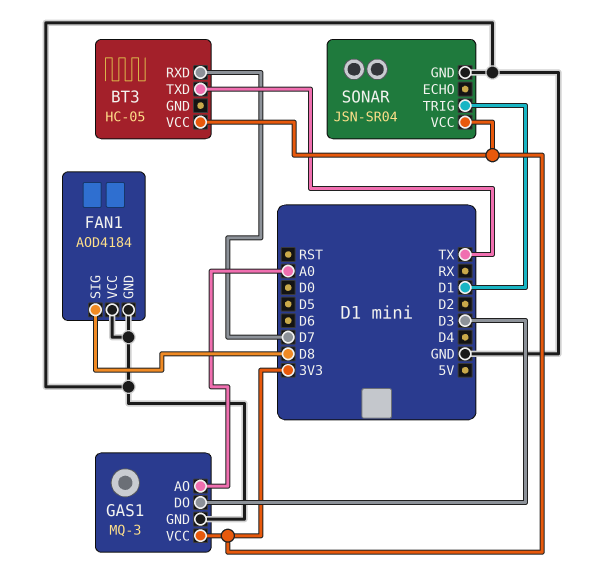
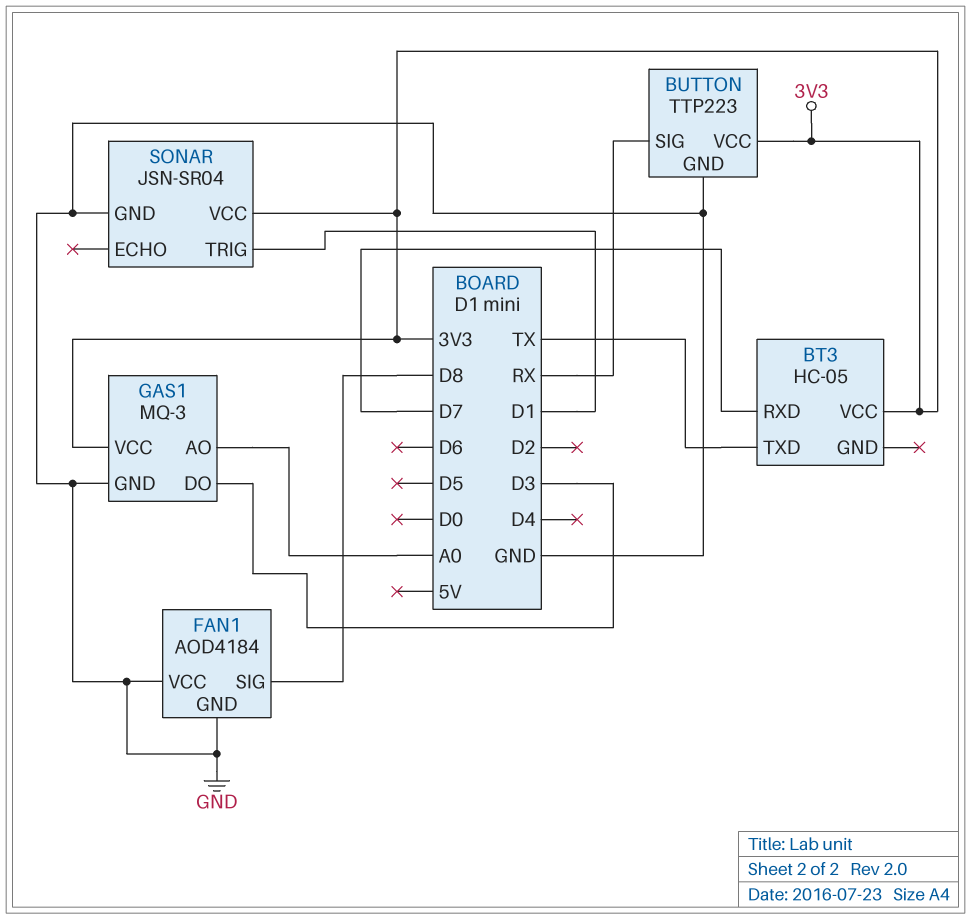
BUTTON: none -> TTP223
BUTTON pin GND: none -> GND
BUTTON pin SIG: none -> RX
BUTTON pin VCC: none -> 3V3

